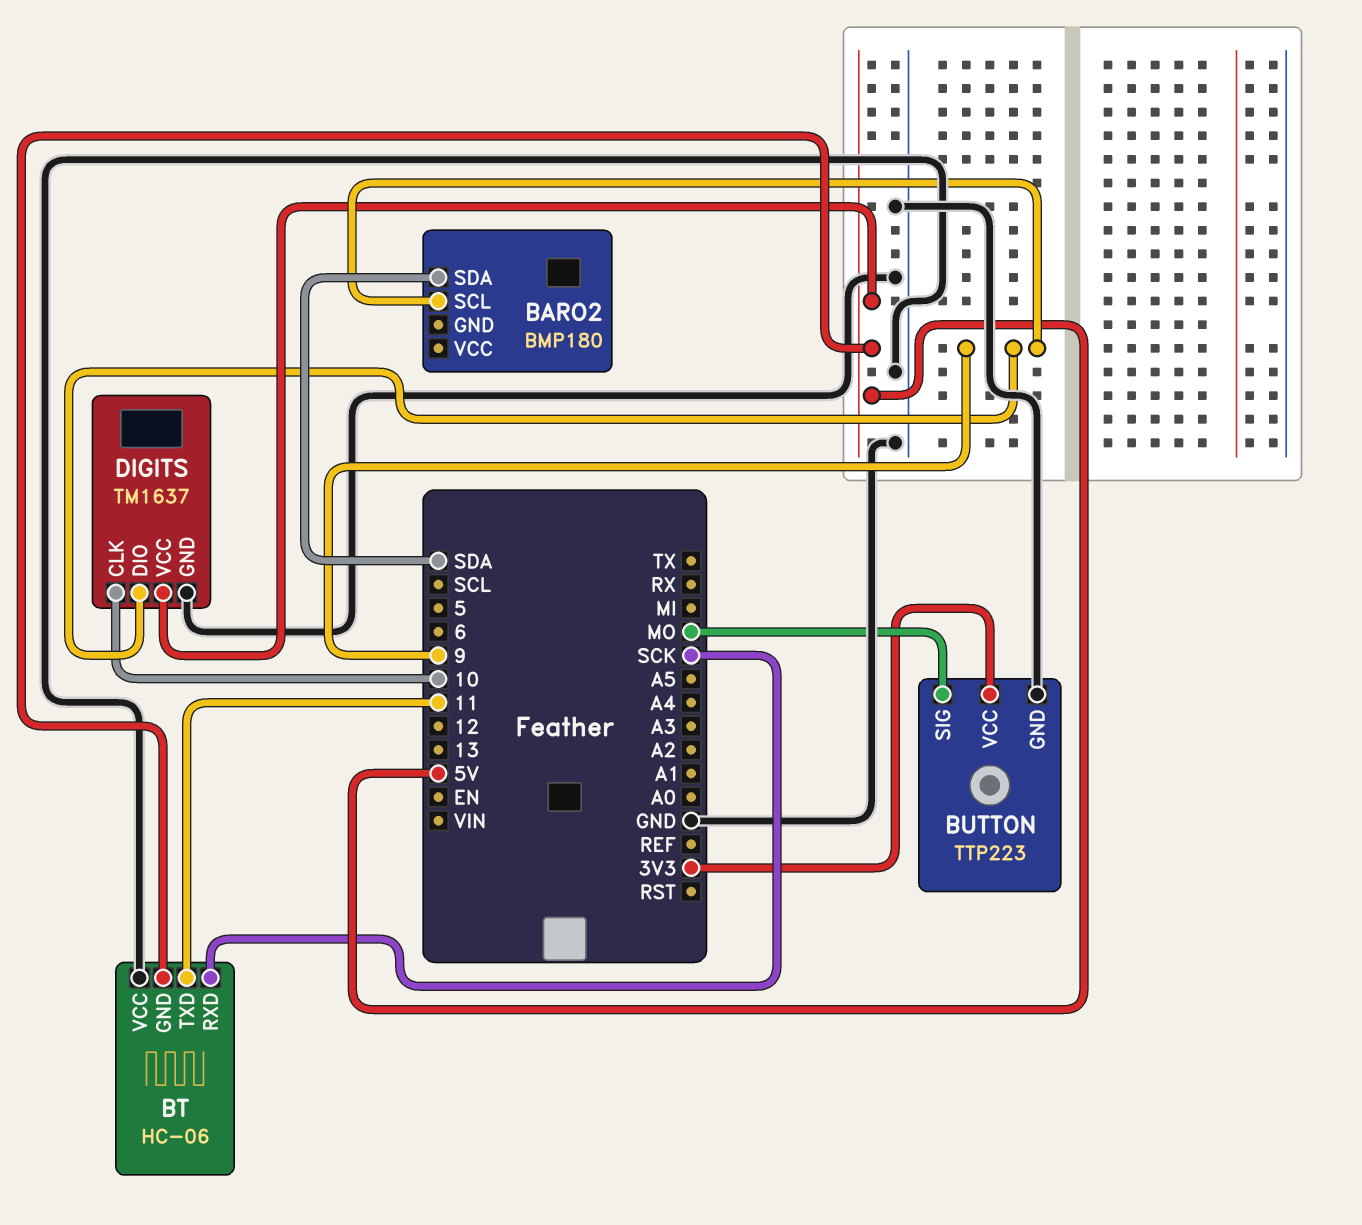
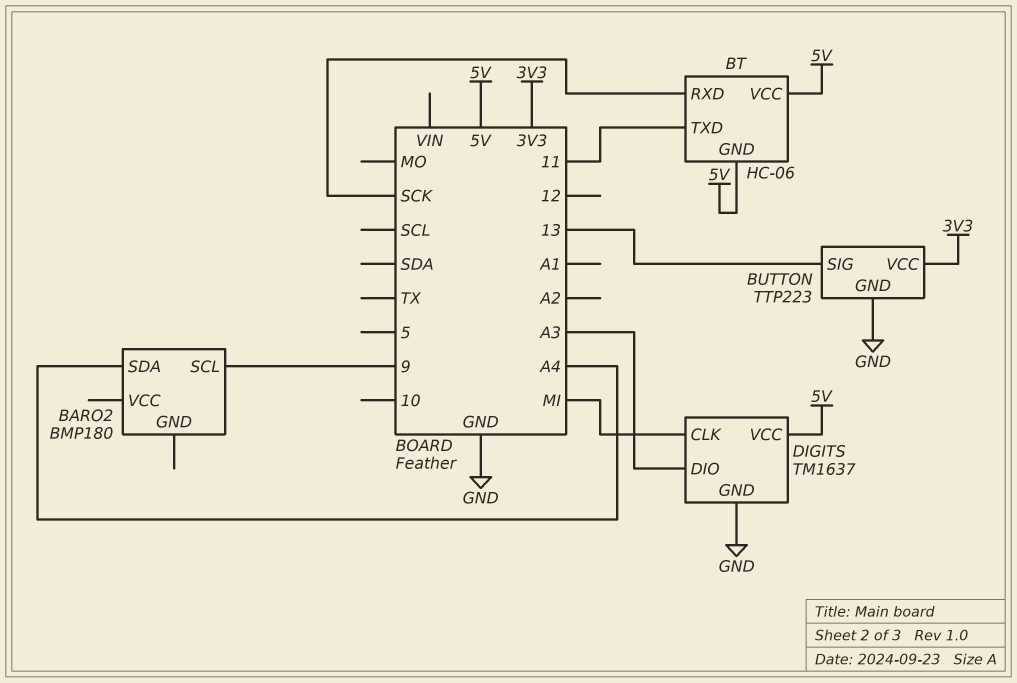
BARO2 pin SDA: SDA -> A4
BT pin VCC: GND -> 5V
BUTTON pin SIG: MO -> 13
DIGITS pin CLK: 10 -> MI
DIGITS pin DIO: 9 -> A3

